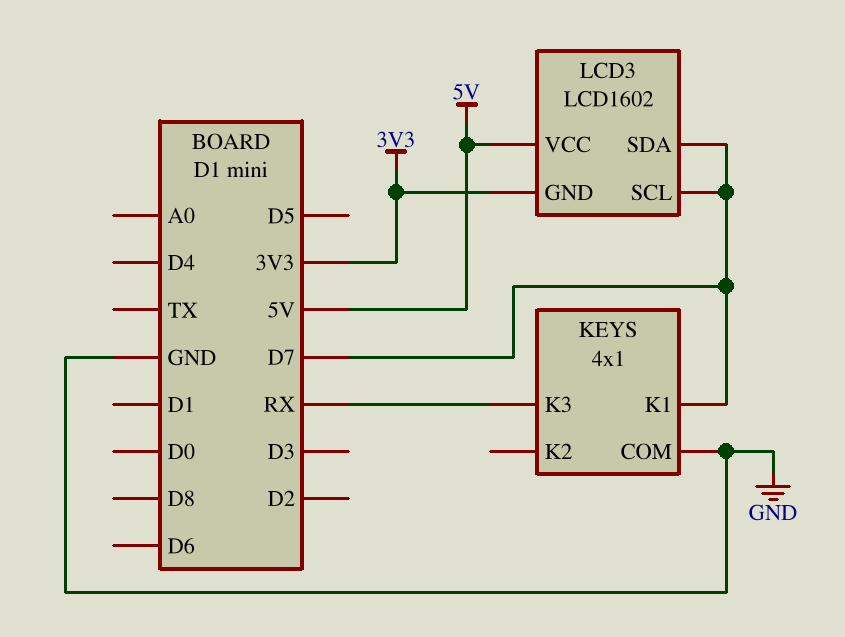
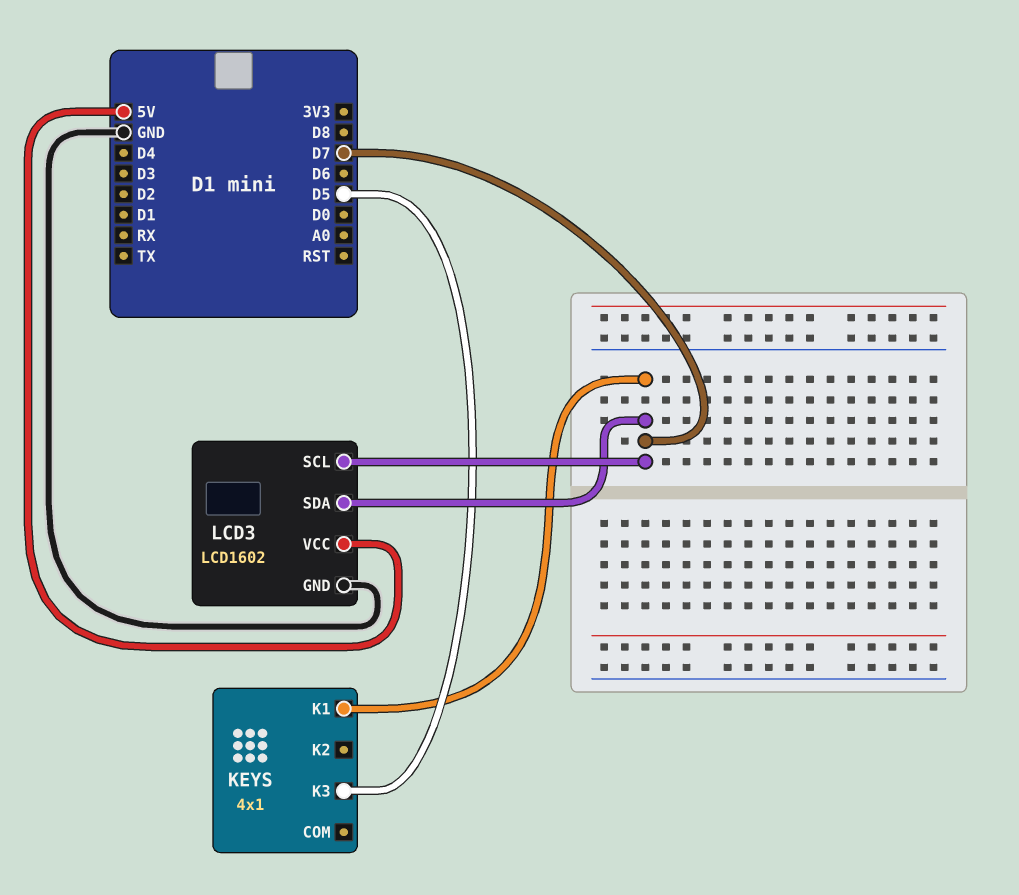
KEYS pin COM: GND -> none
KEYS pin K3: RX -> D5
LCD3 pin GND: 3V3 -> GND

